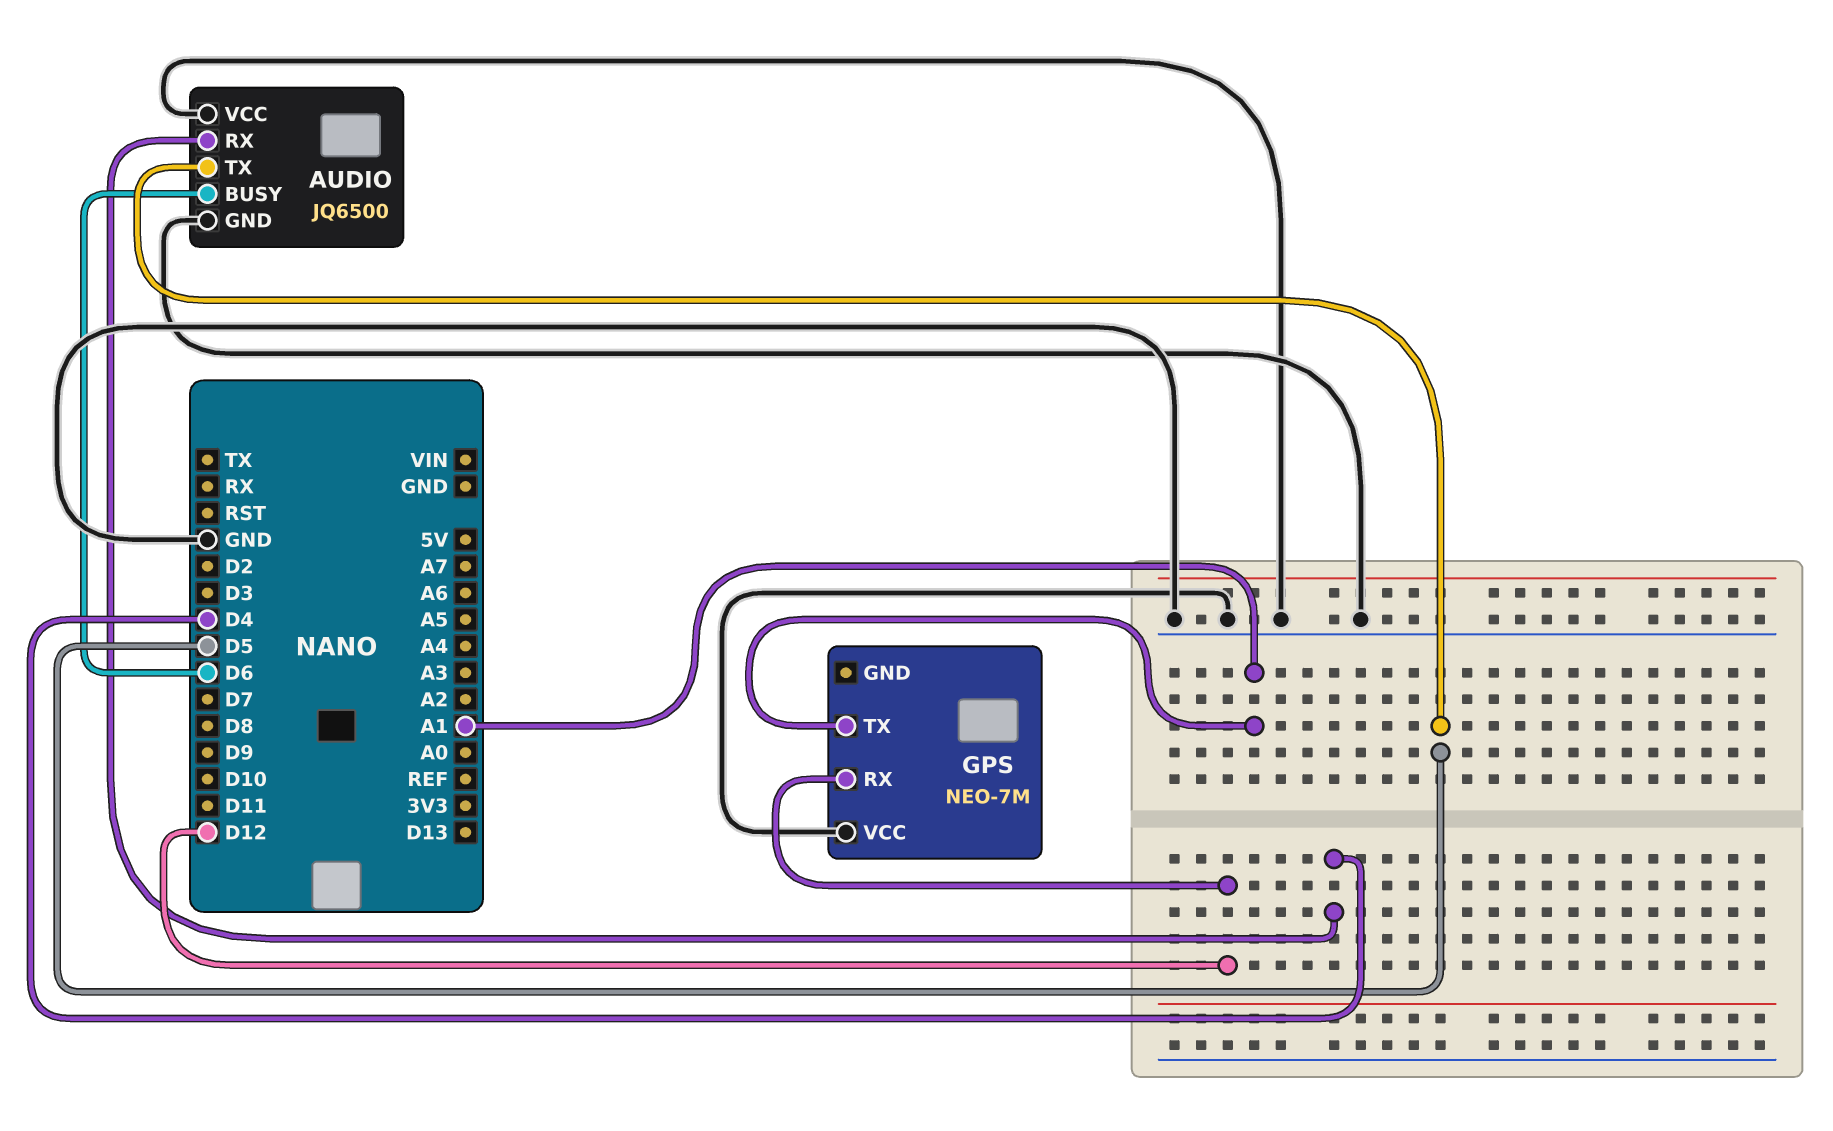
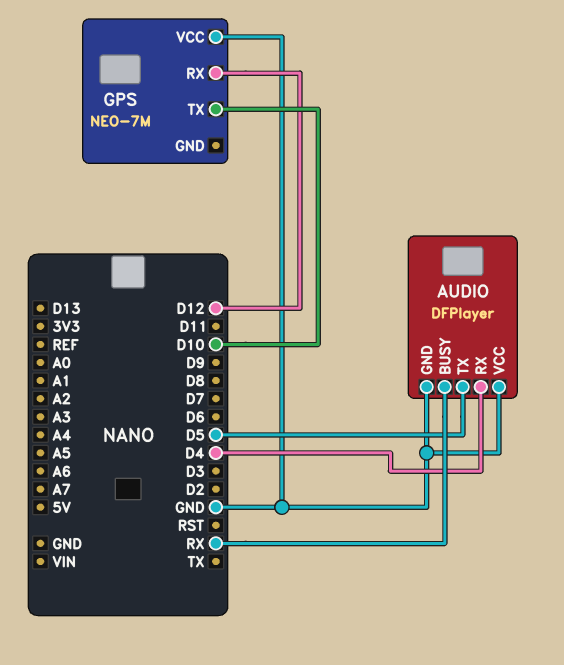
AUDIO: JQ6500 -> DFPlayer
AUDIO pin BUSY: D6 -> RX
GPS pin TX: A1 -> D10

